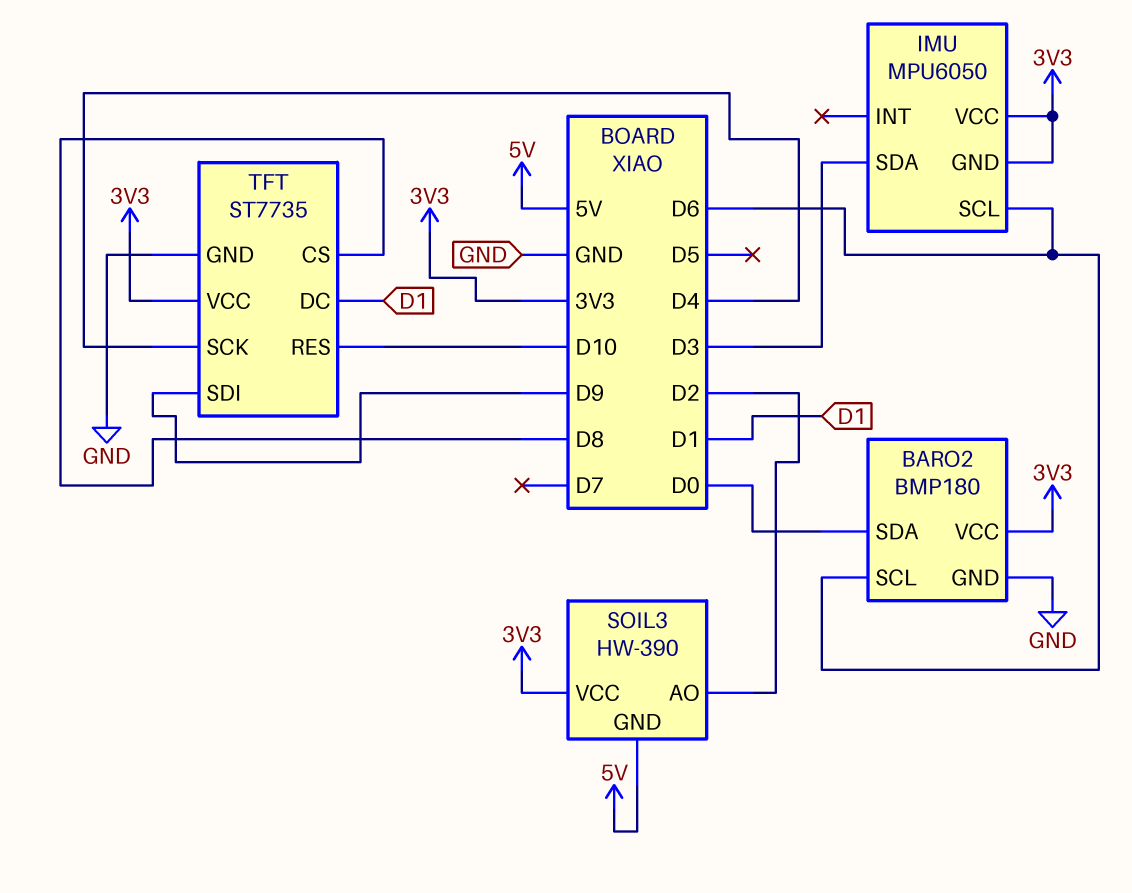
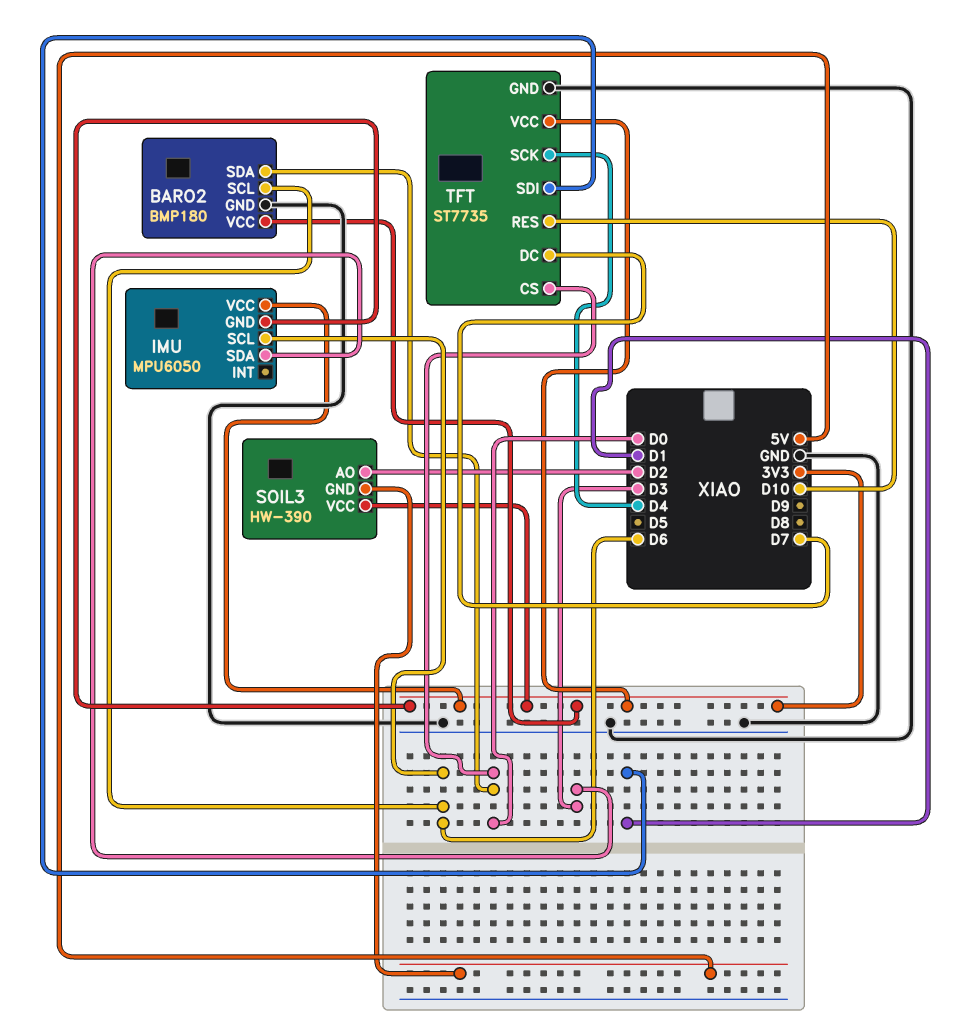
TFT pin CS: D8 -> D0
TFT pin DC: D1 -> D7
TFT pin SDI: D9 -> D1

